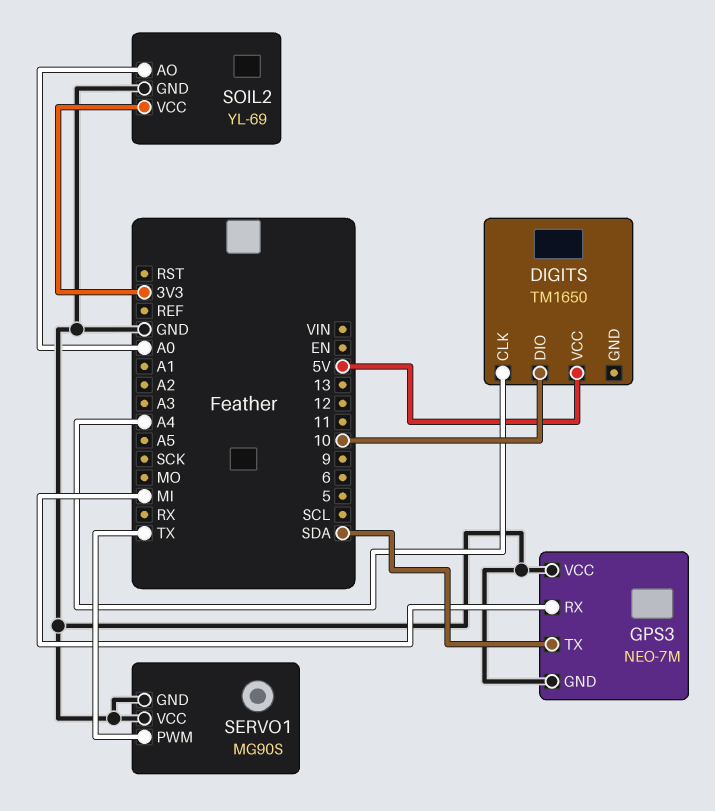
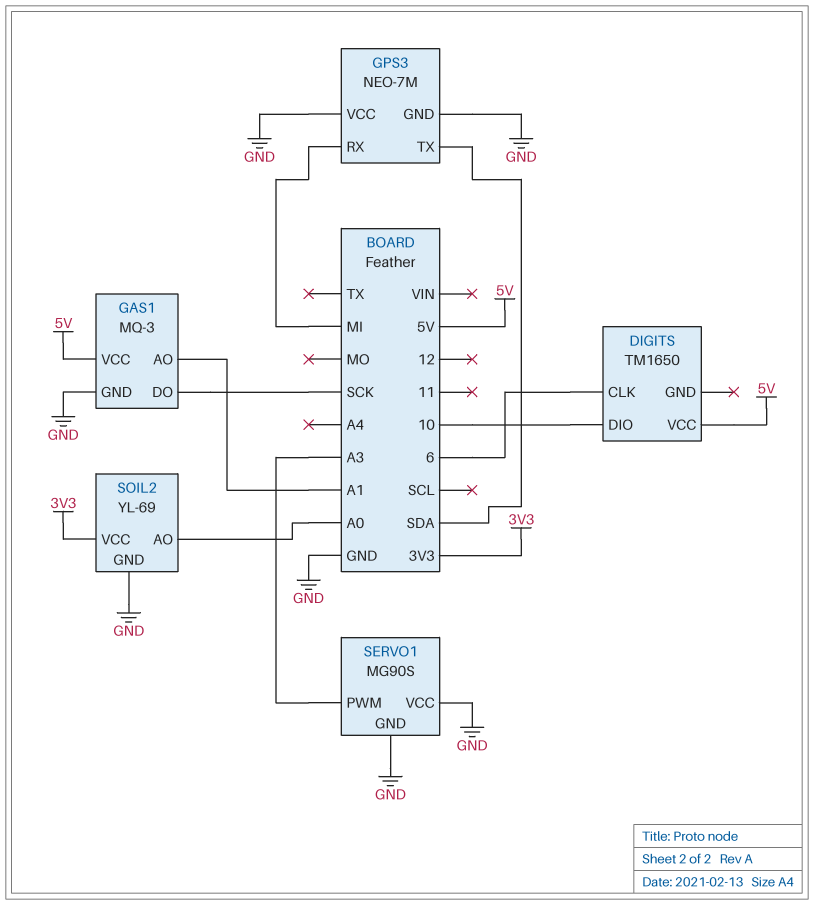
DIGITS pin CLK: A4 -> 6
GAS1: none -> MQ-3
GAS1 pin AO: none -> A1
GAS1 pin DO: none -> SCK
GAS1 pin GND: none -> GND
GAS1 pin VCC: none -> 5V
SERVO1 pin PWM: TX -> A3

